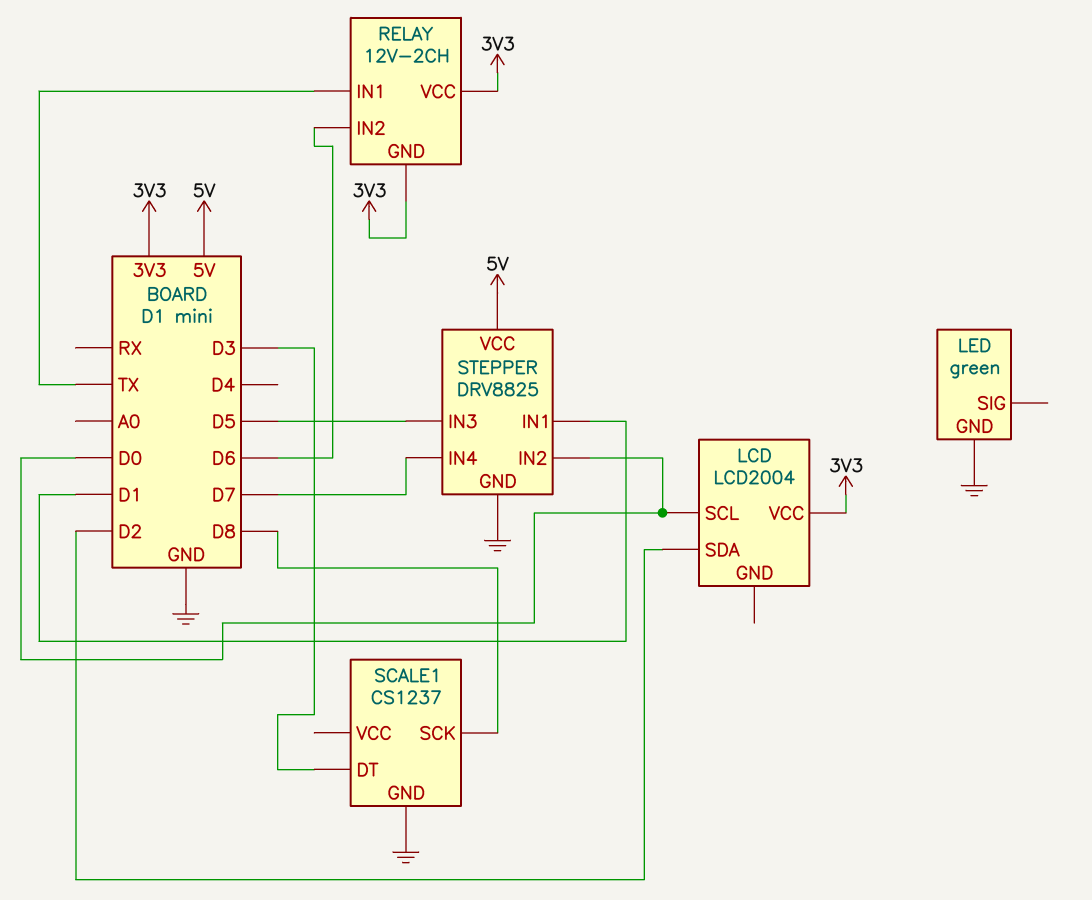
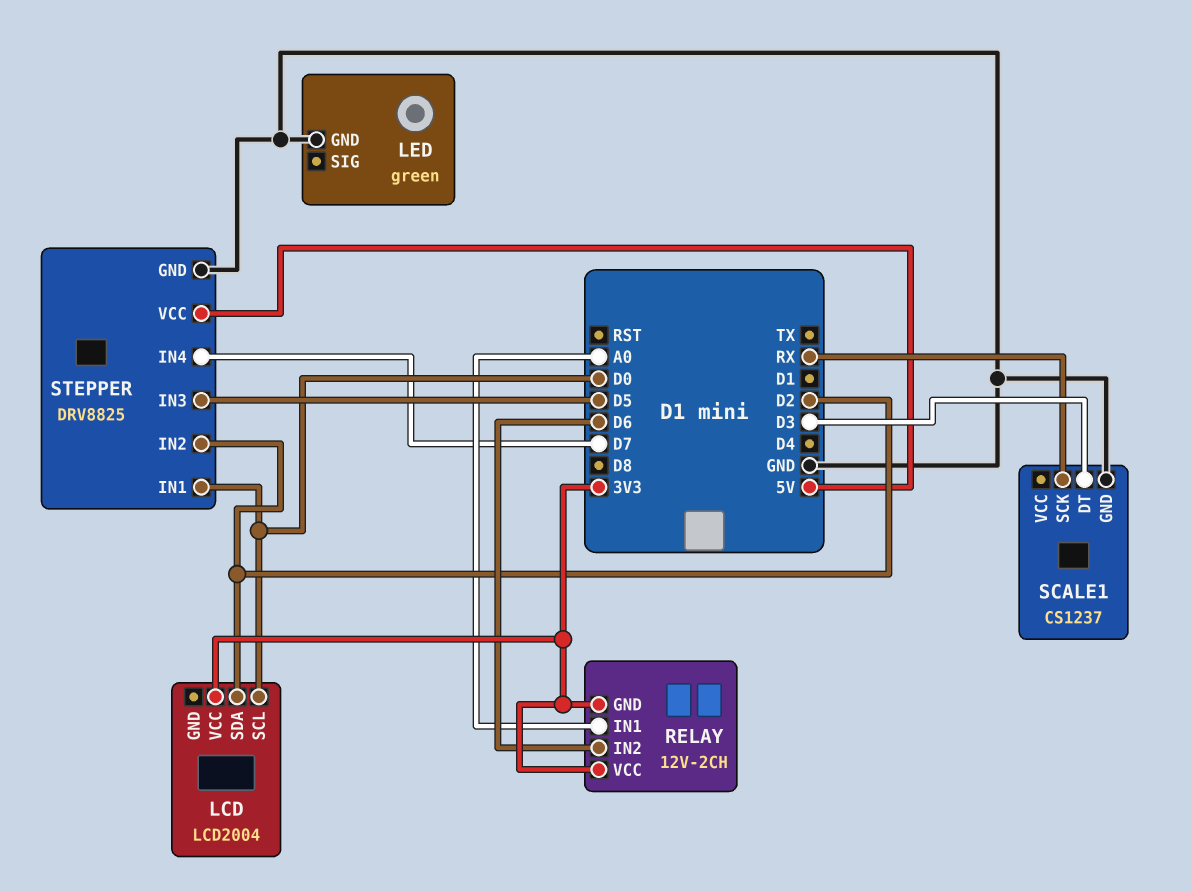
RELAY pin IN1: TX -> A0
SCALE1 pin SCK: D8 -> RX
STEPPER pin IN1: D1 -> D0
STEPPER pin IN2: D0 -> D2

